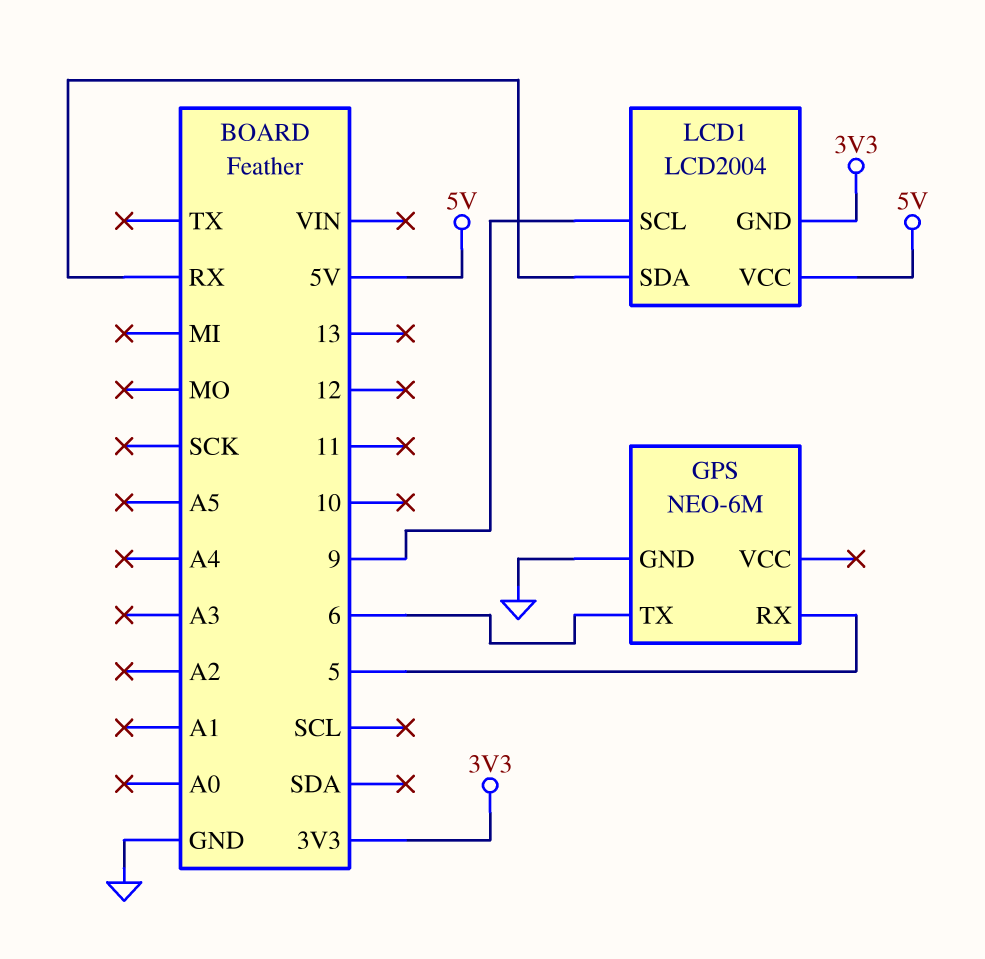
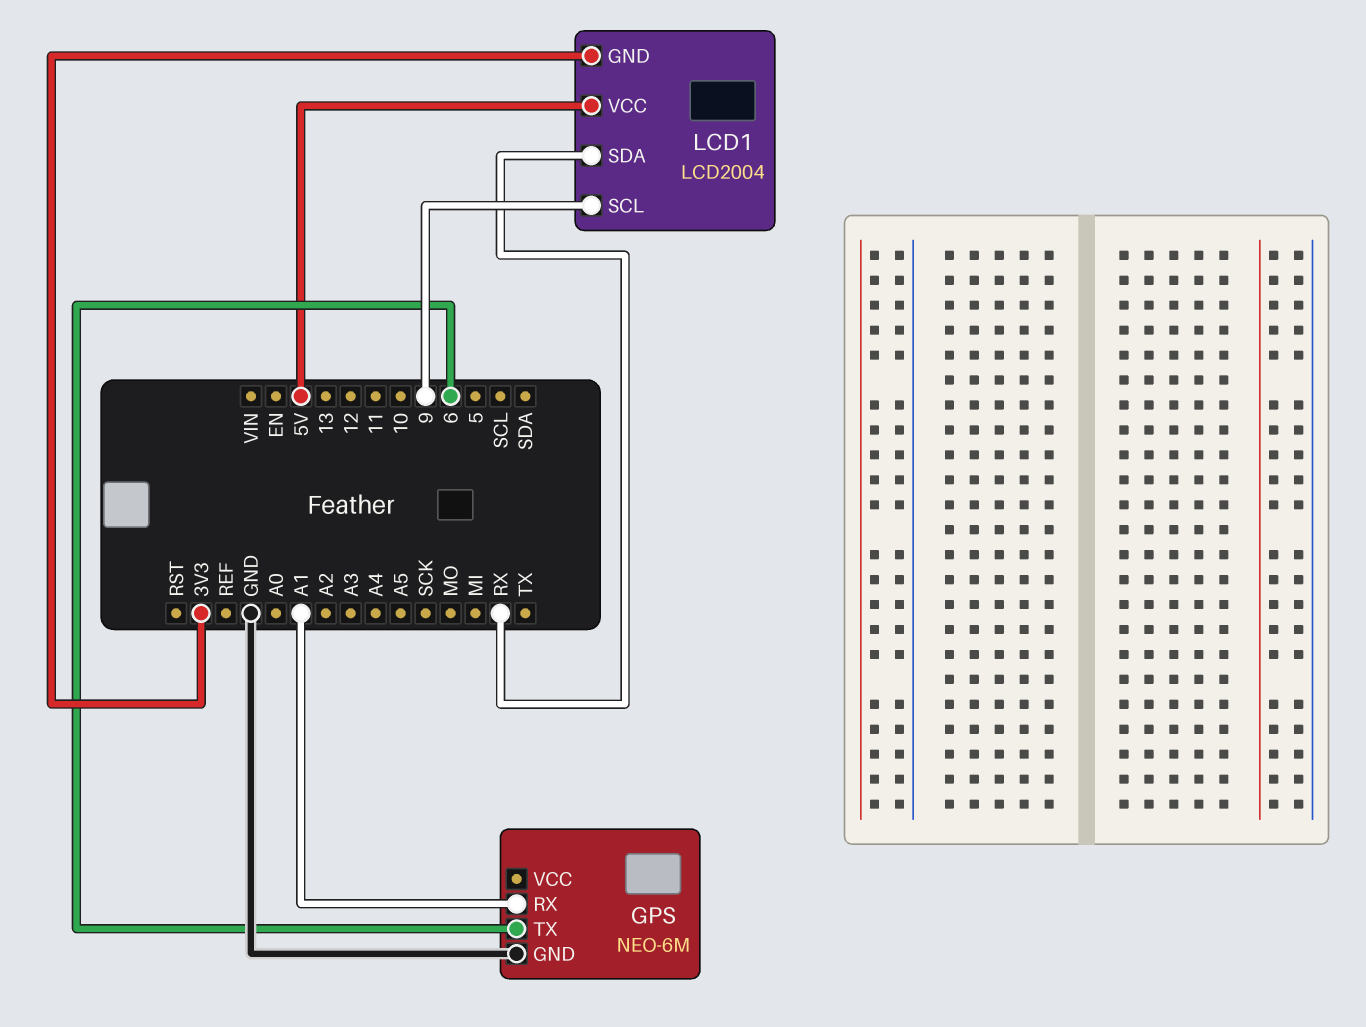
GPS pin RX: 5 -> A1

